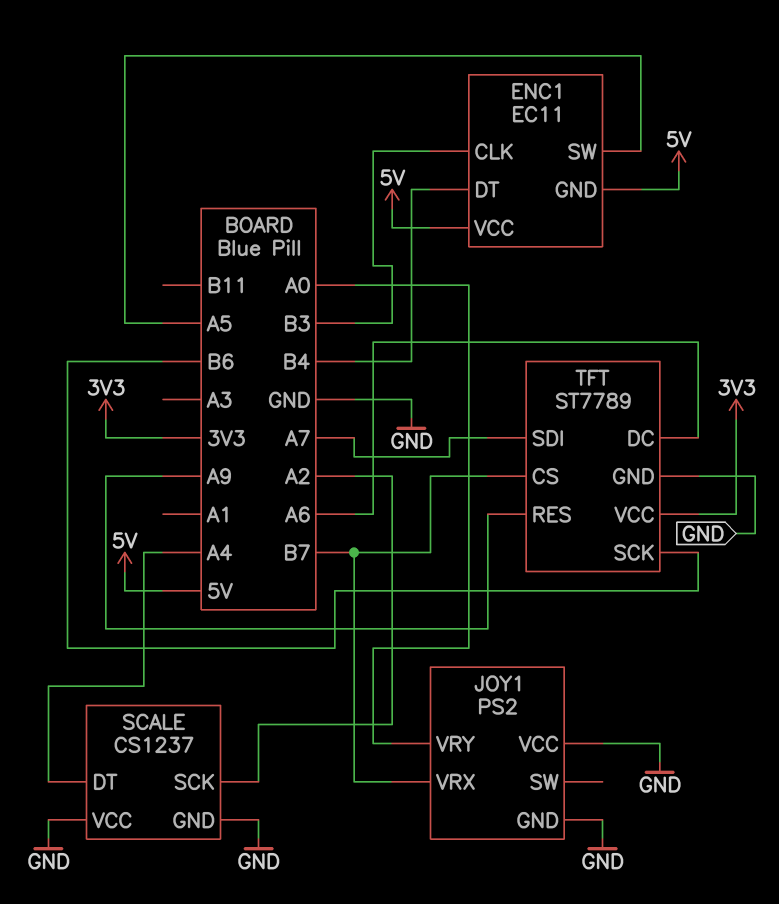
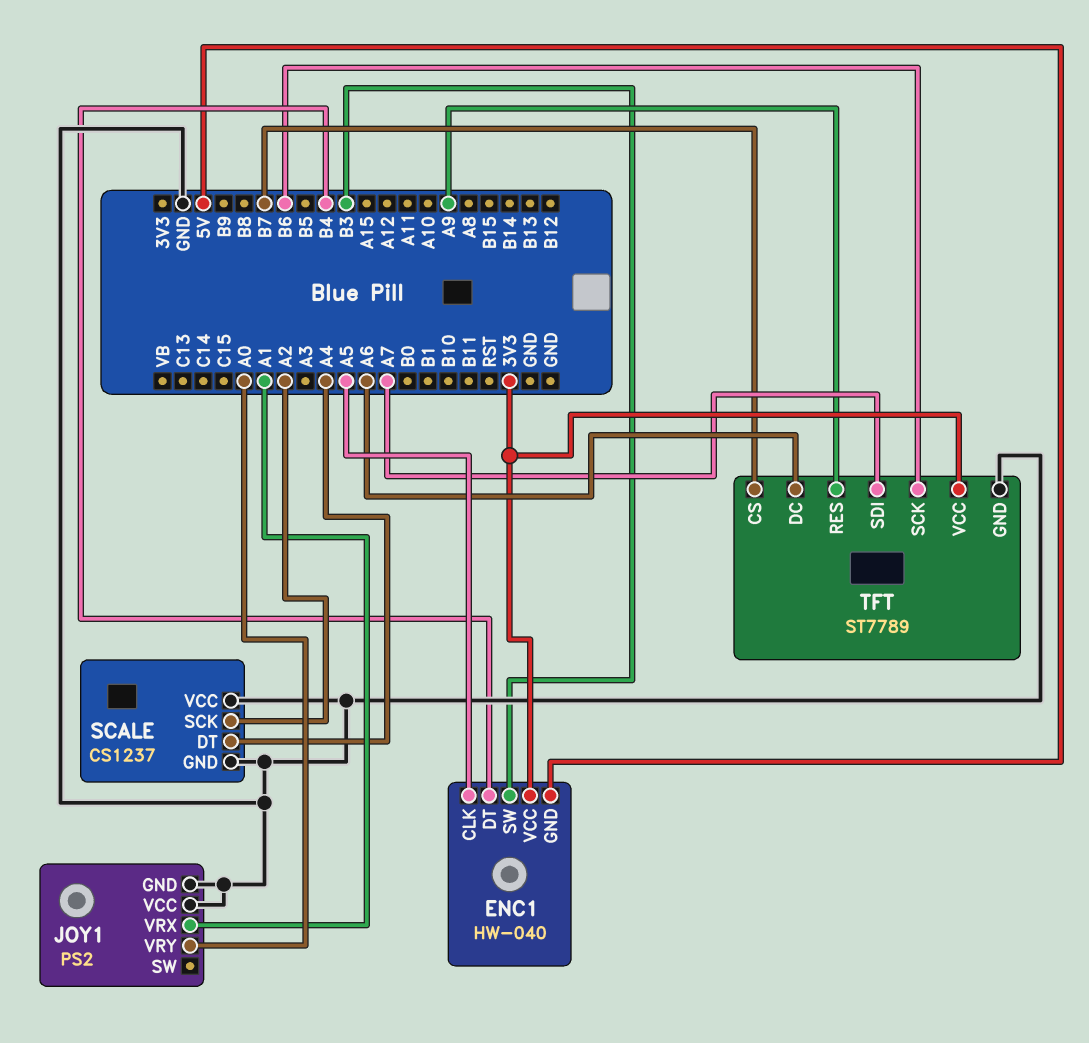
ENC1: EC11 -> HW-040
ENC1 pin CLK: B3 -> A5
ENC1 pin SW: A5 -> B3
ENC1 pin VCC: 5V -> 3V3
JOY1 pin VRX: B7 -> A1

